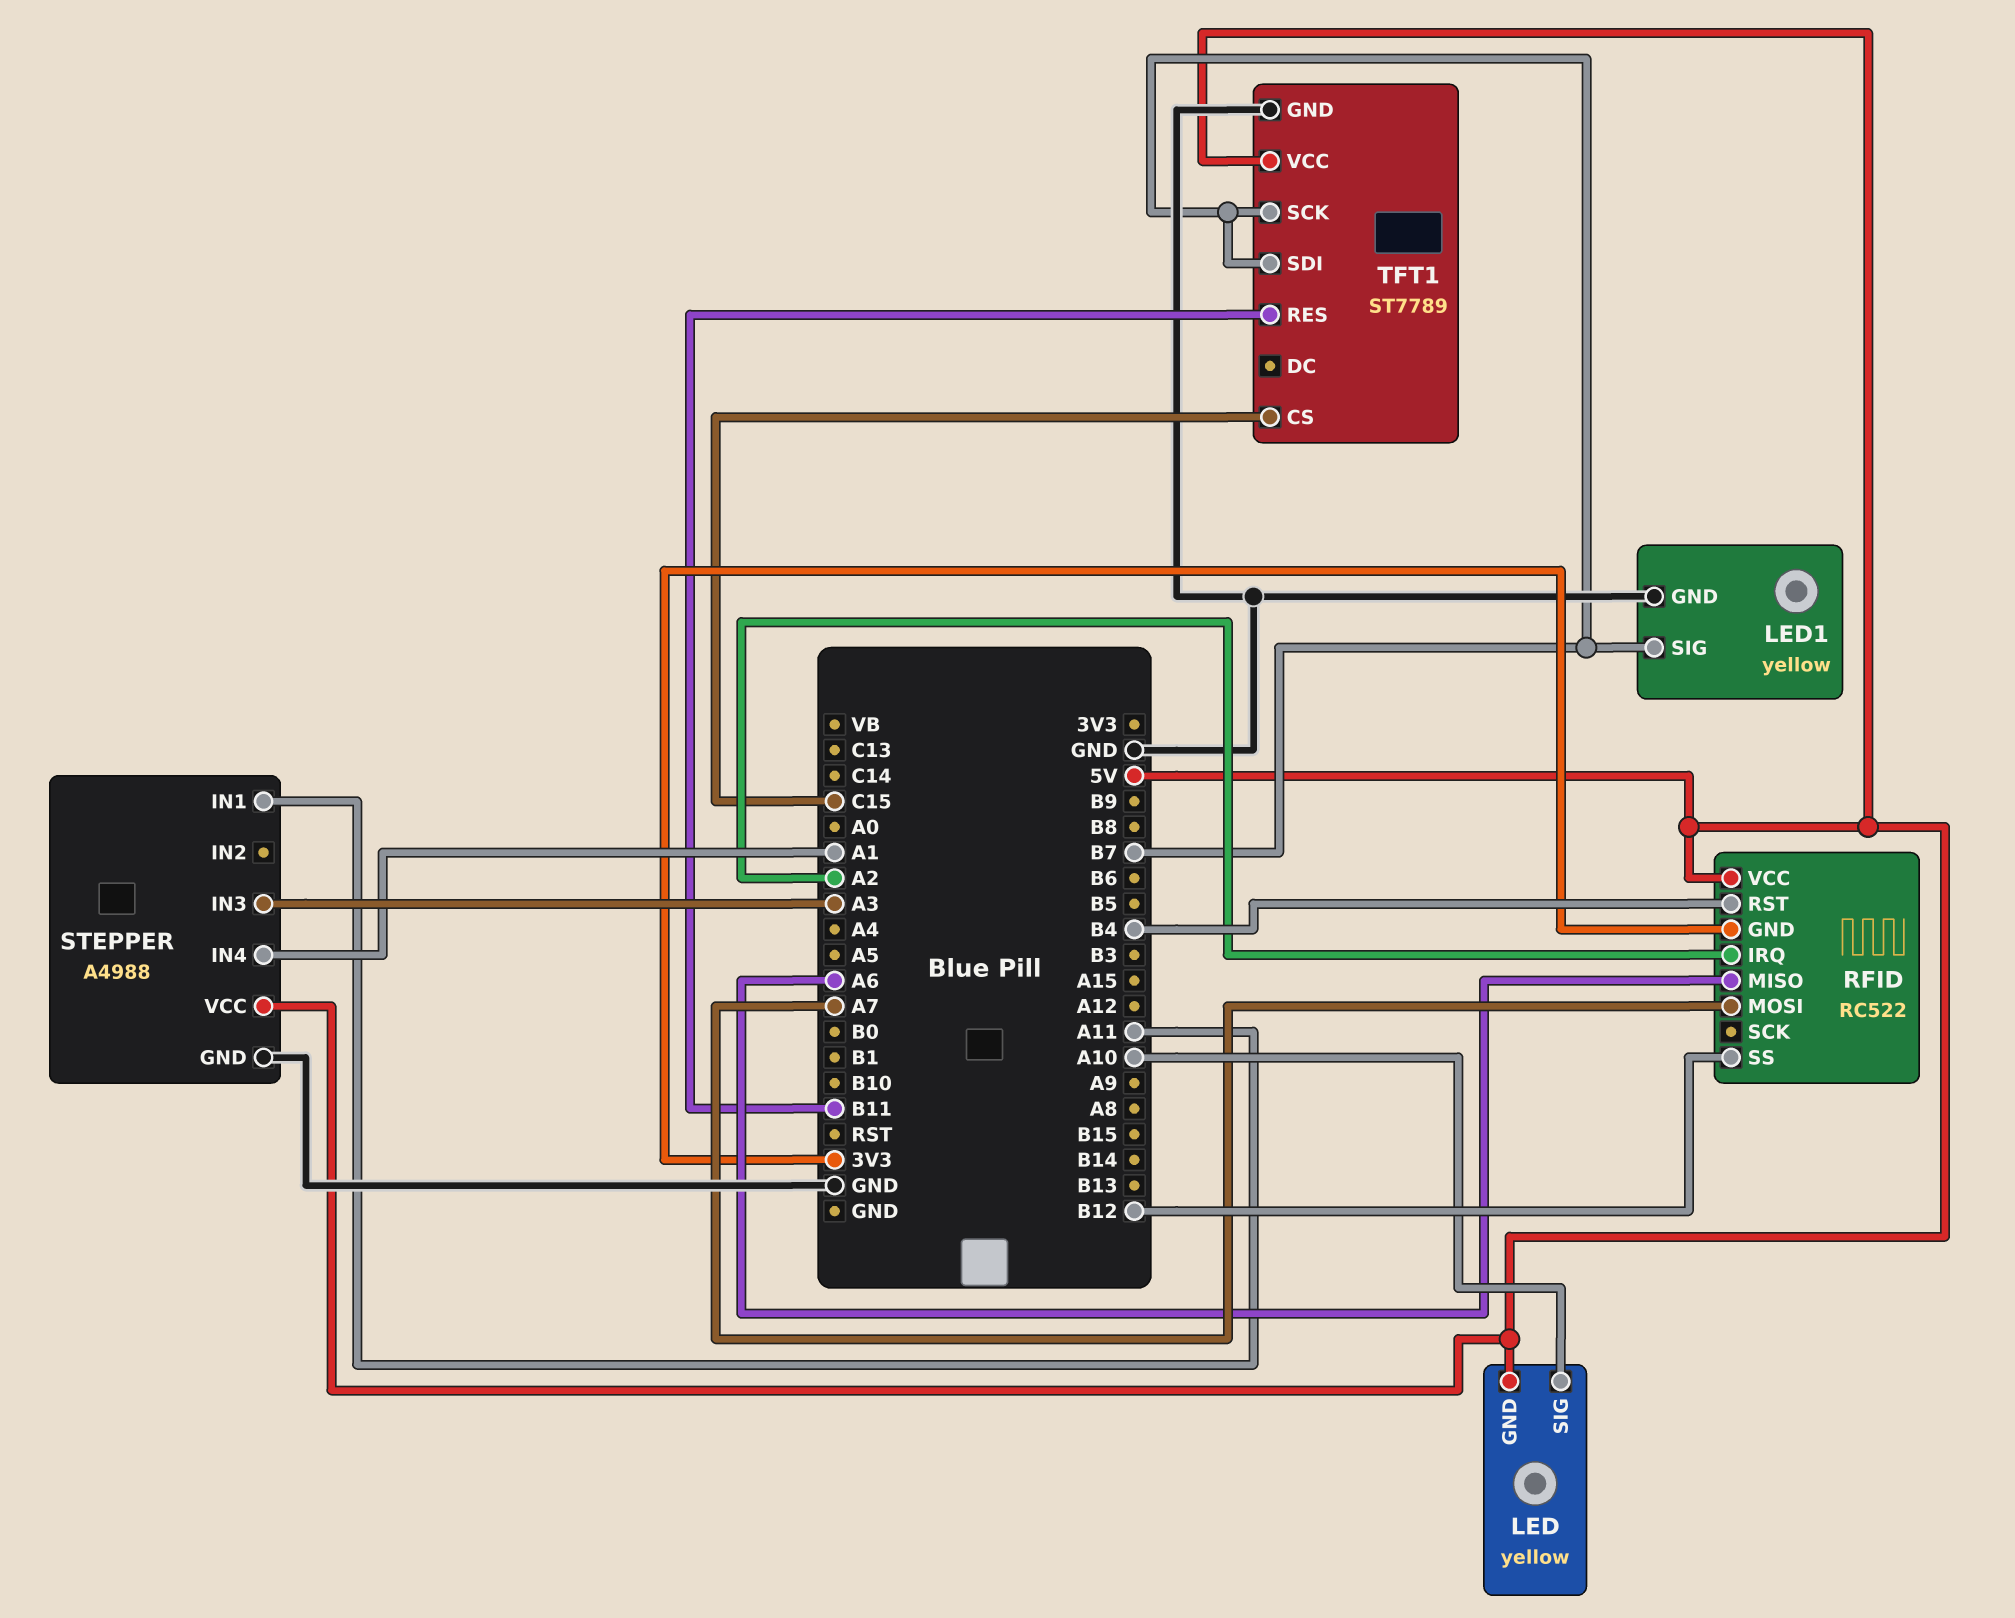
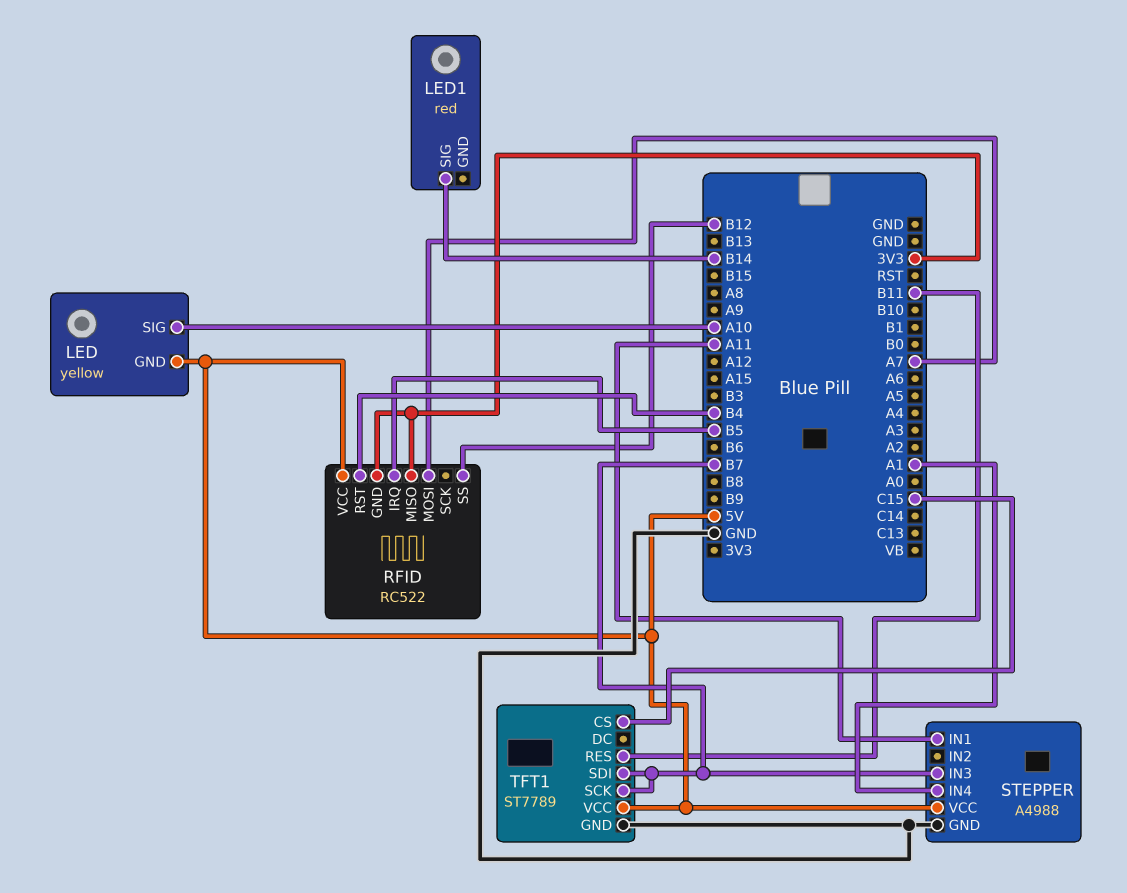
LED1: yellow -> red
LED1 pin GND: GND -> none
LED1 pin SIG: B7 -> B14
RFID pin IRQ: A2 -> B5
RFID pin MISO: A6 -> 3V3
STEPPER pin IN3: A3 -> B7

